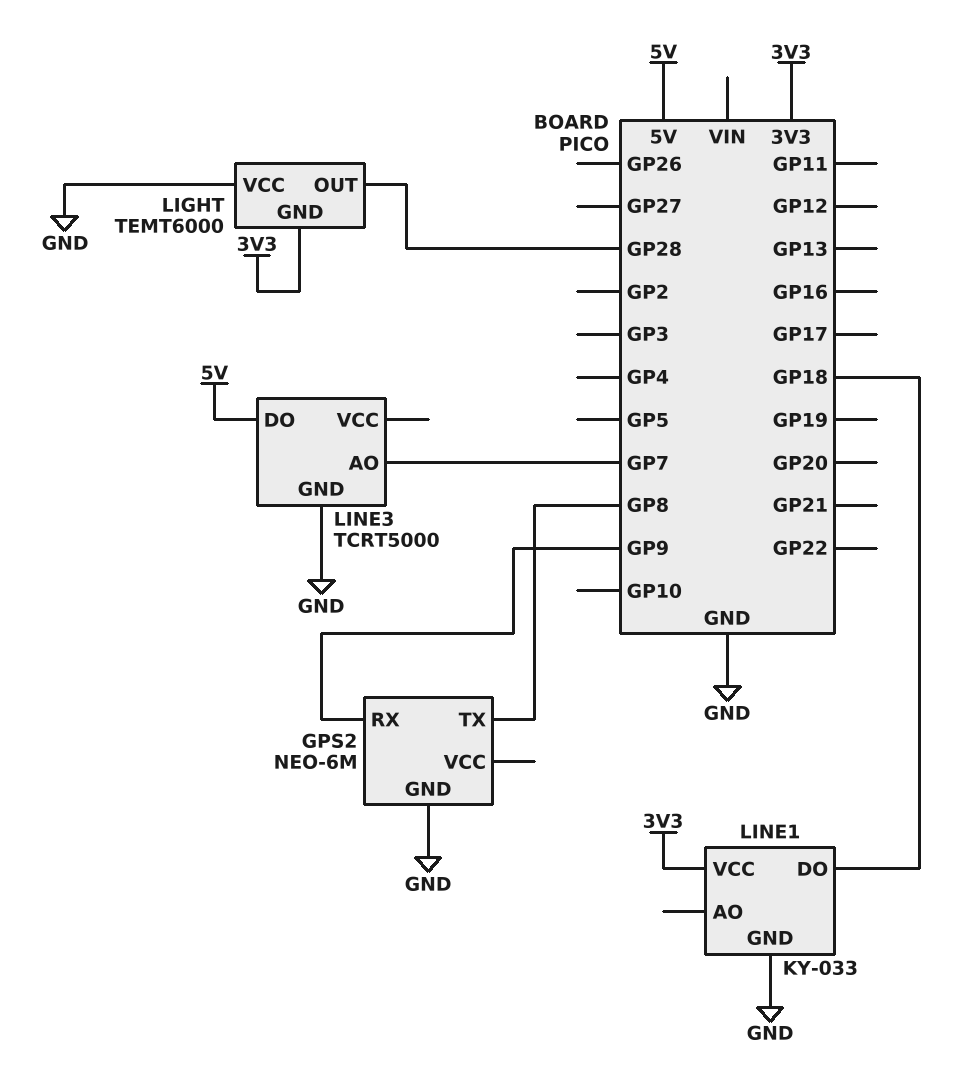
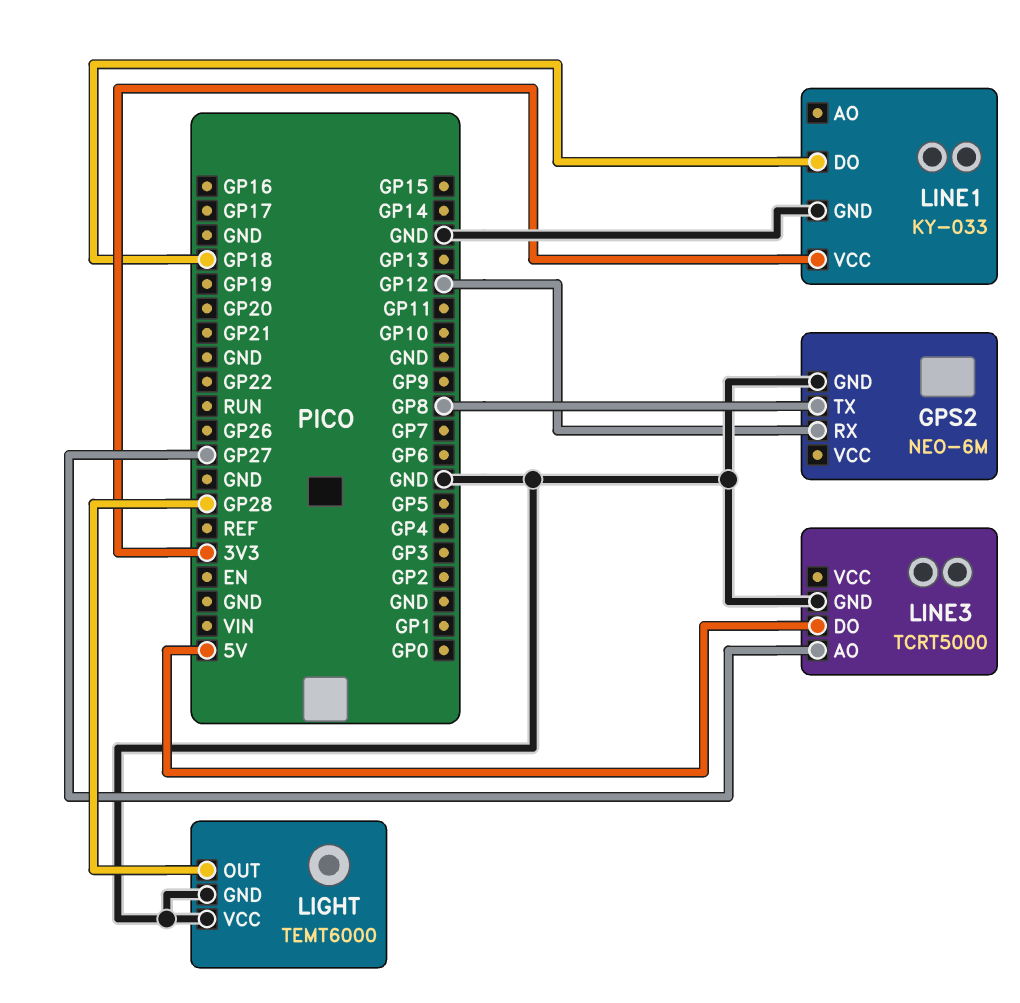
GPS2 pin RX: GP9 -> GP12
LIGHT pin GND: 3V3 -> GND
LINE3 pin AO: GP7 -> GP27

